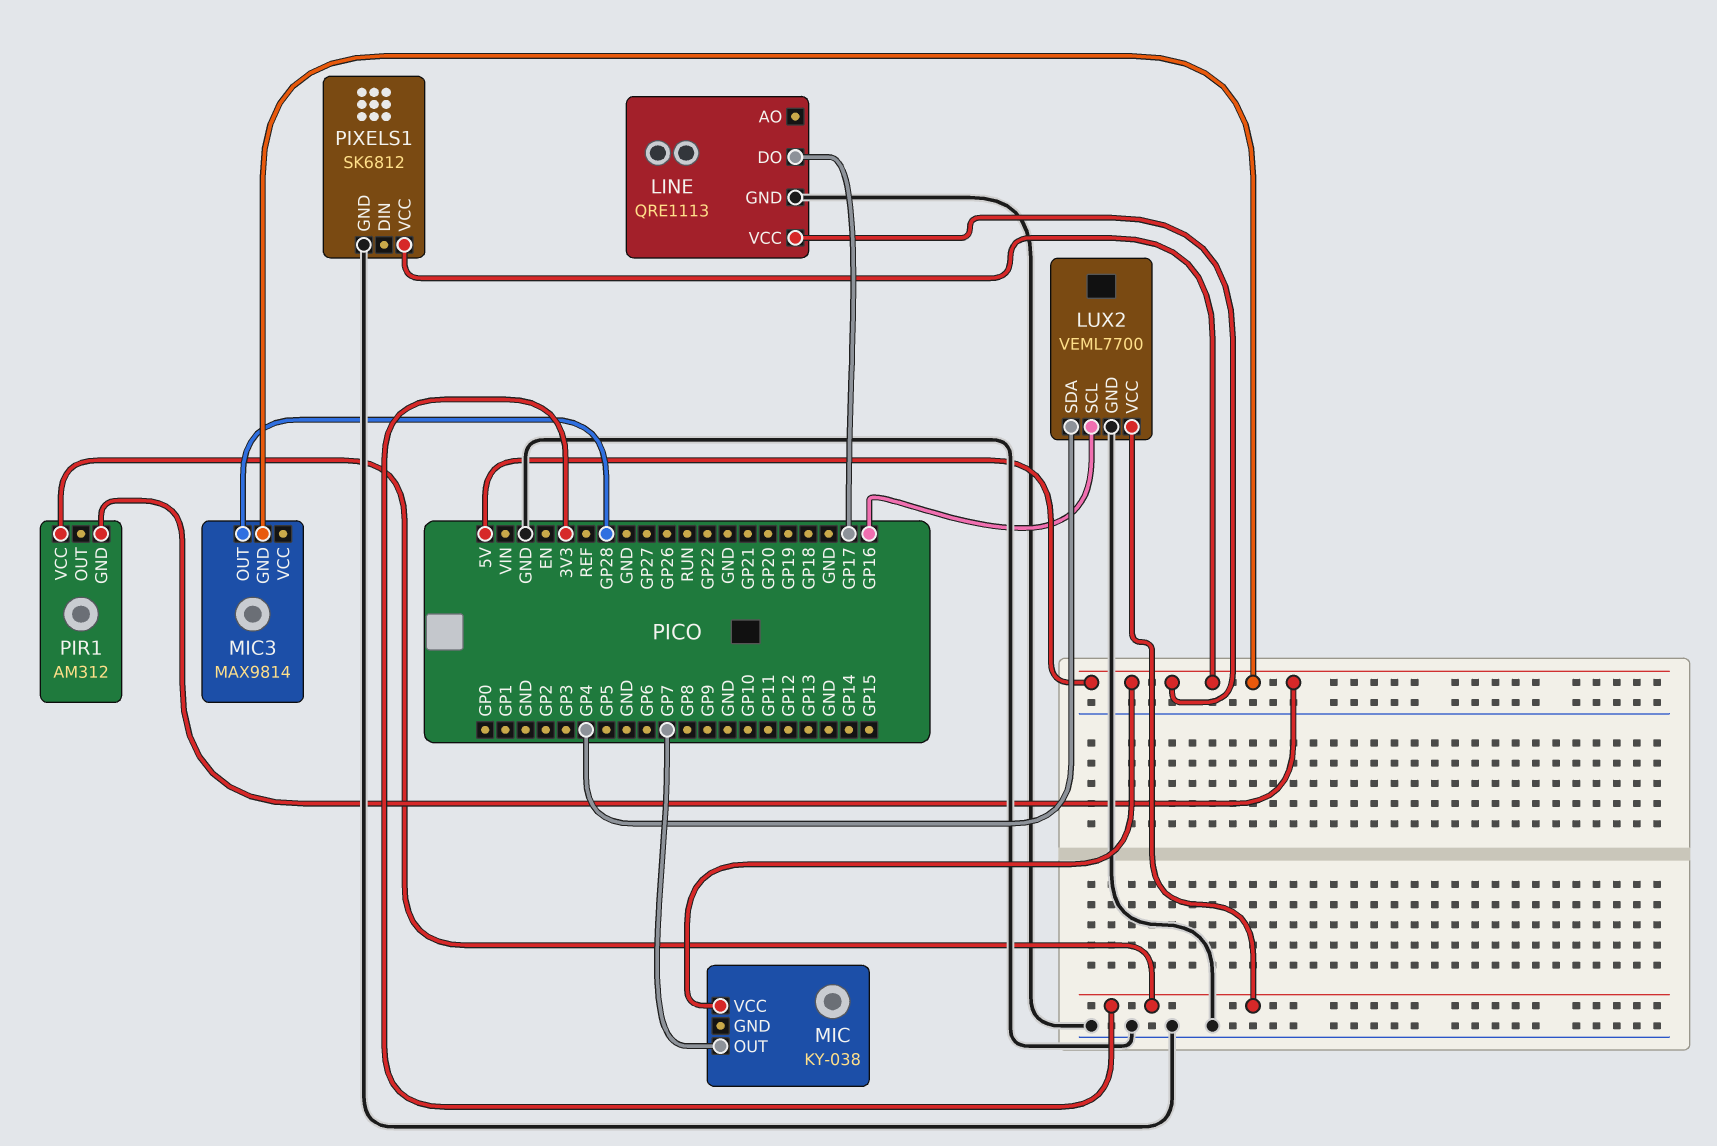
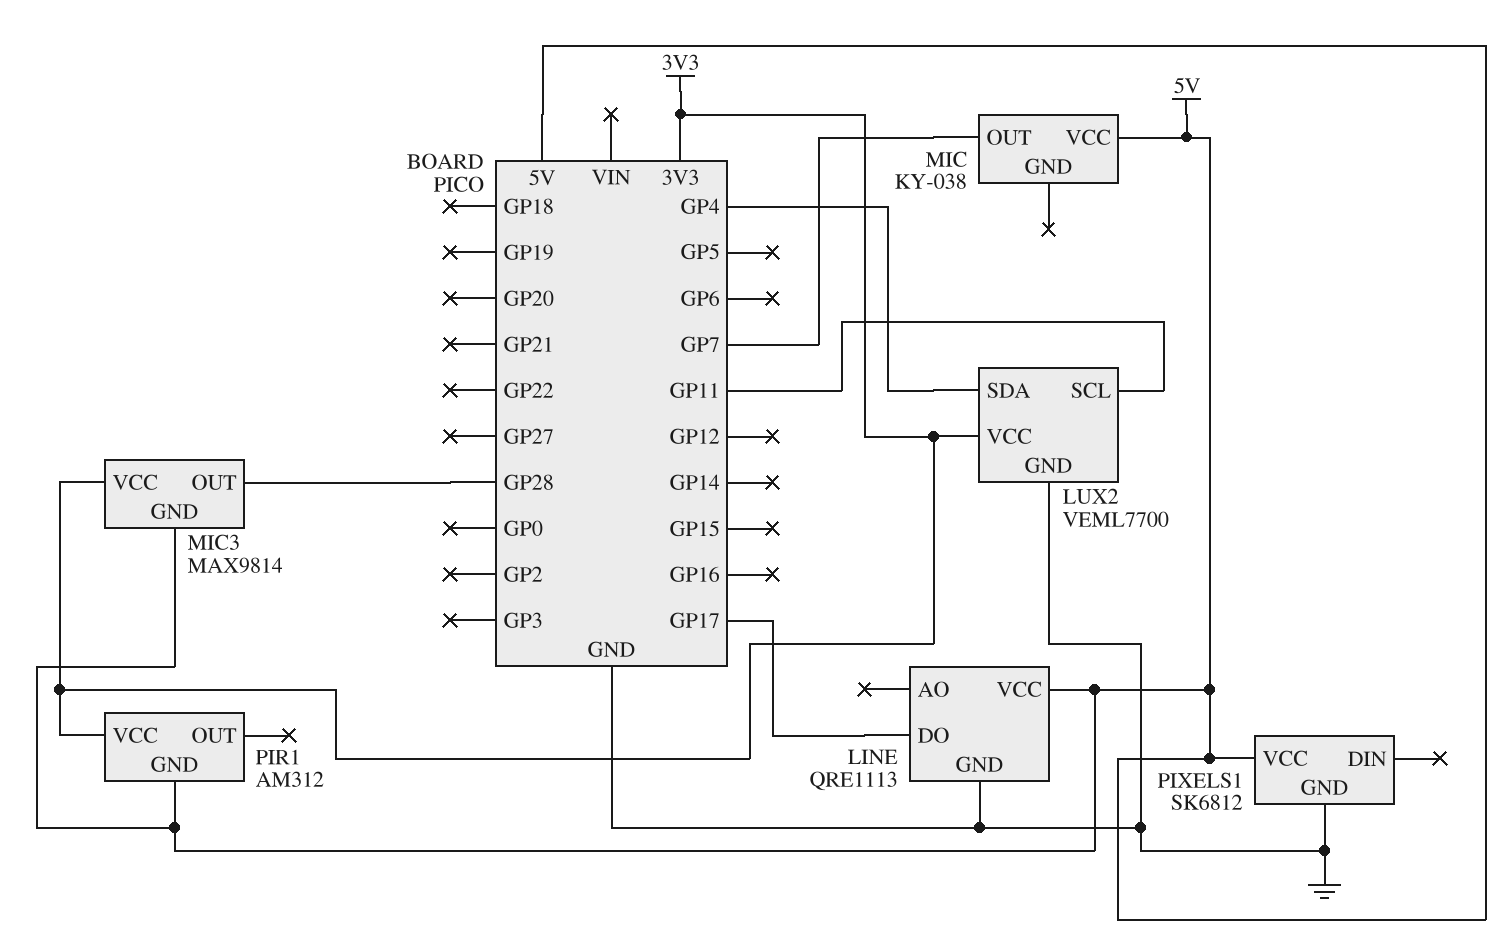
LUX2 pin SCL: GP16 -> GP11
MIC3 pin VCC: none -> 3V3

